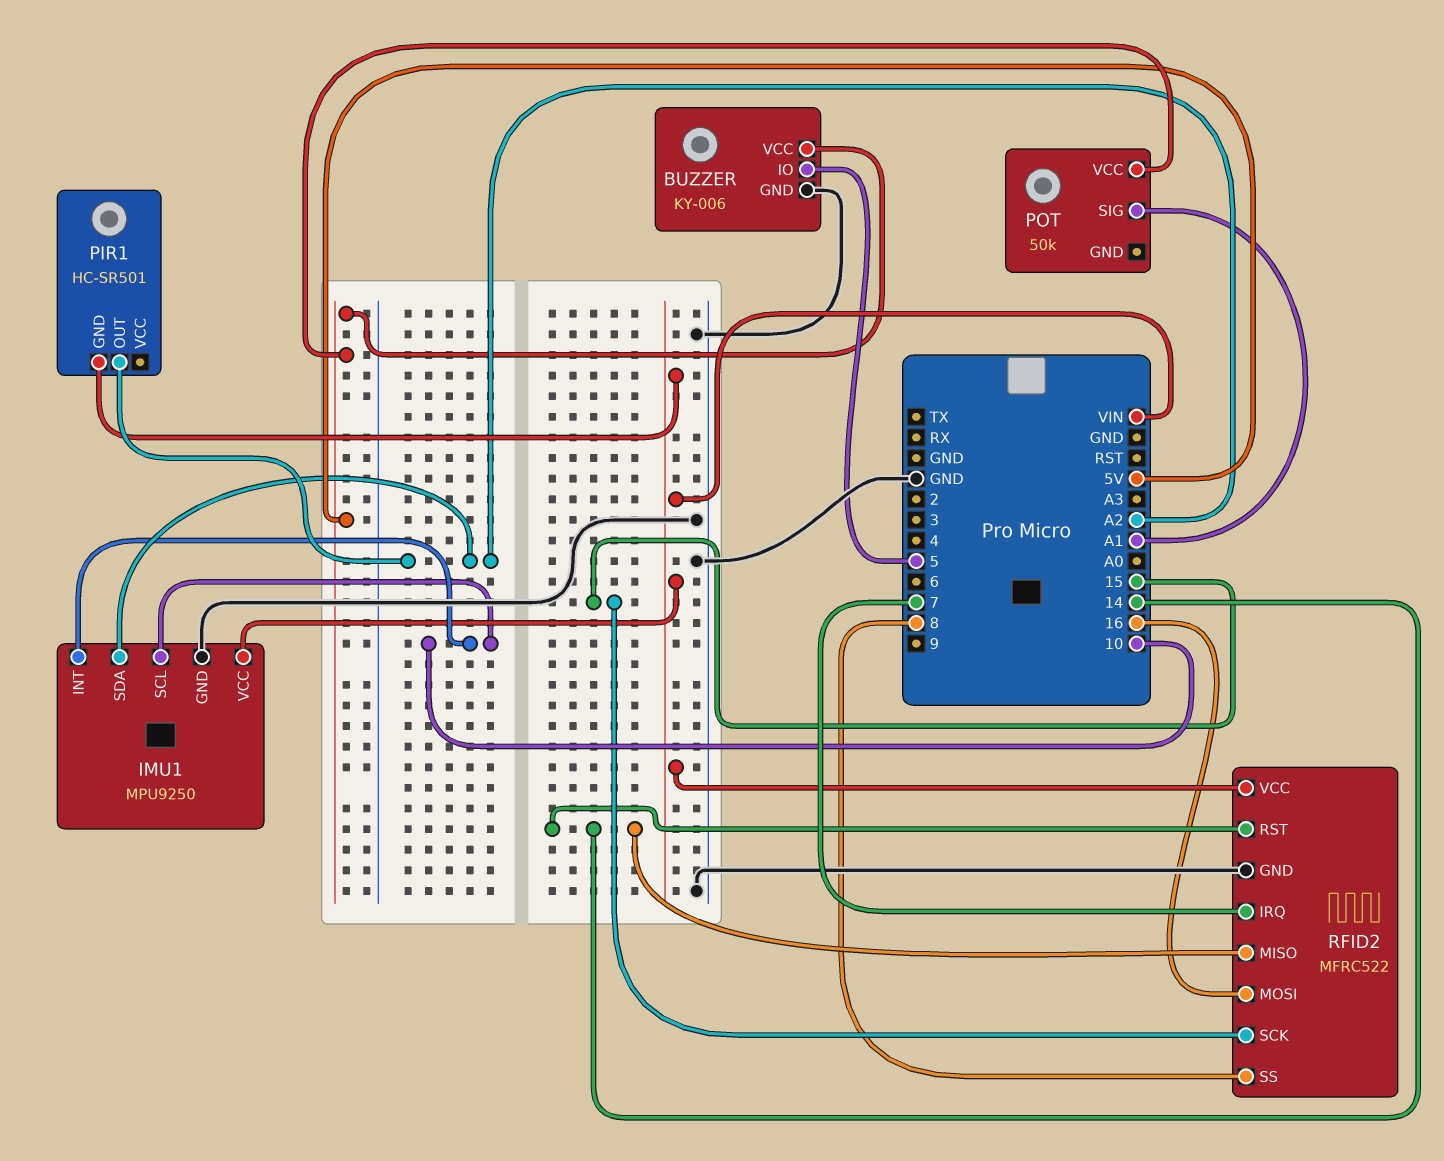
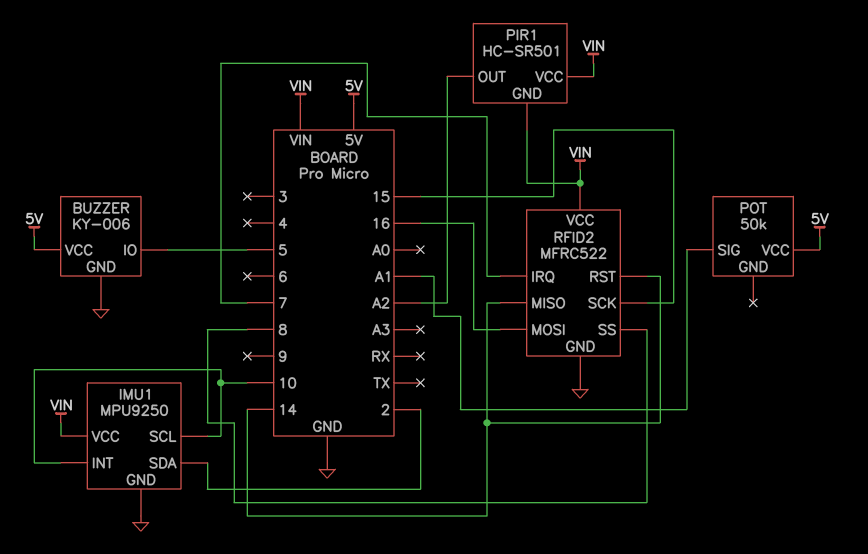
IMU1 pin SDA: A2 -> 2
PIR1 pin VCC: none -> VIN

